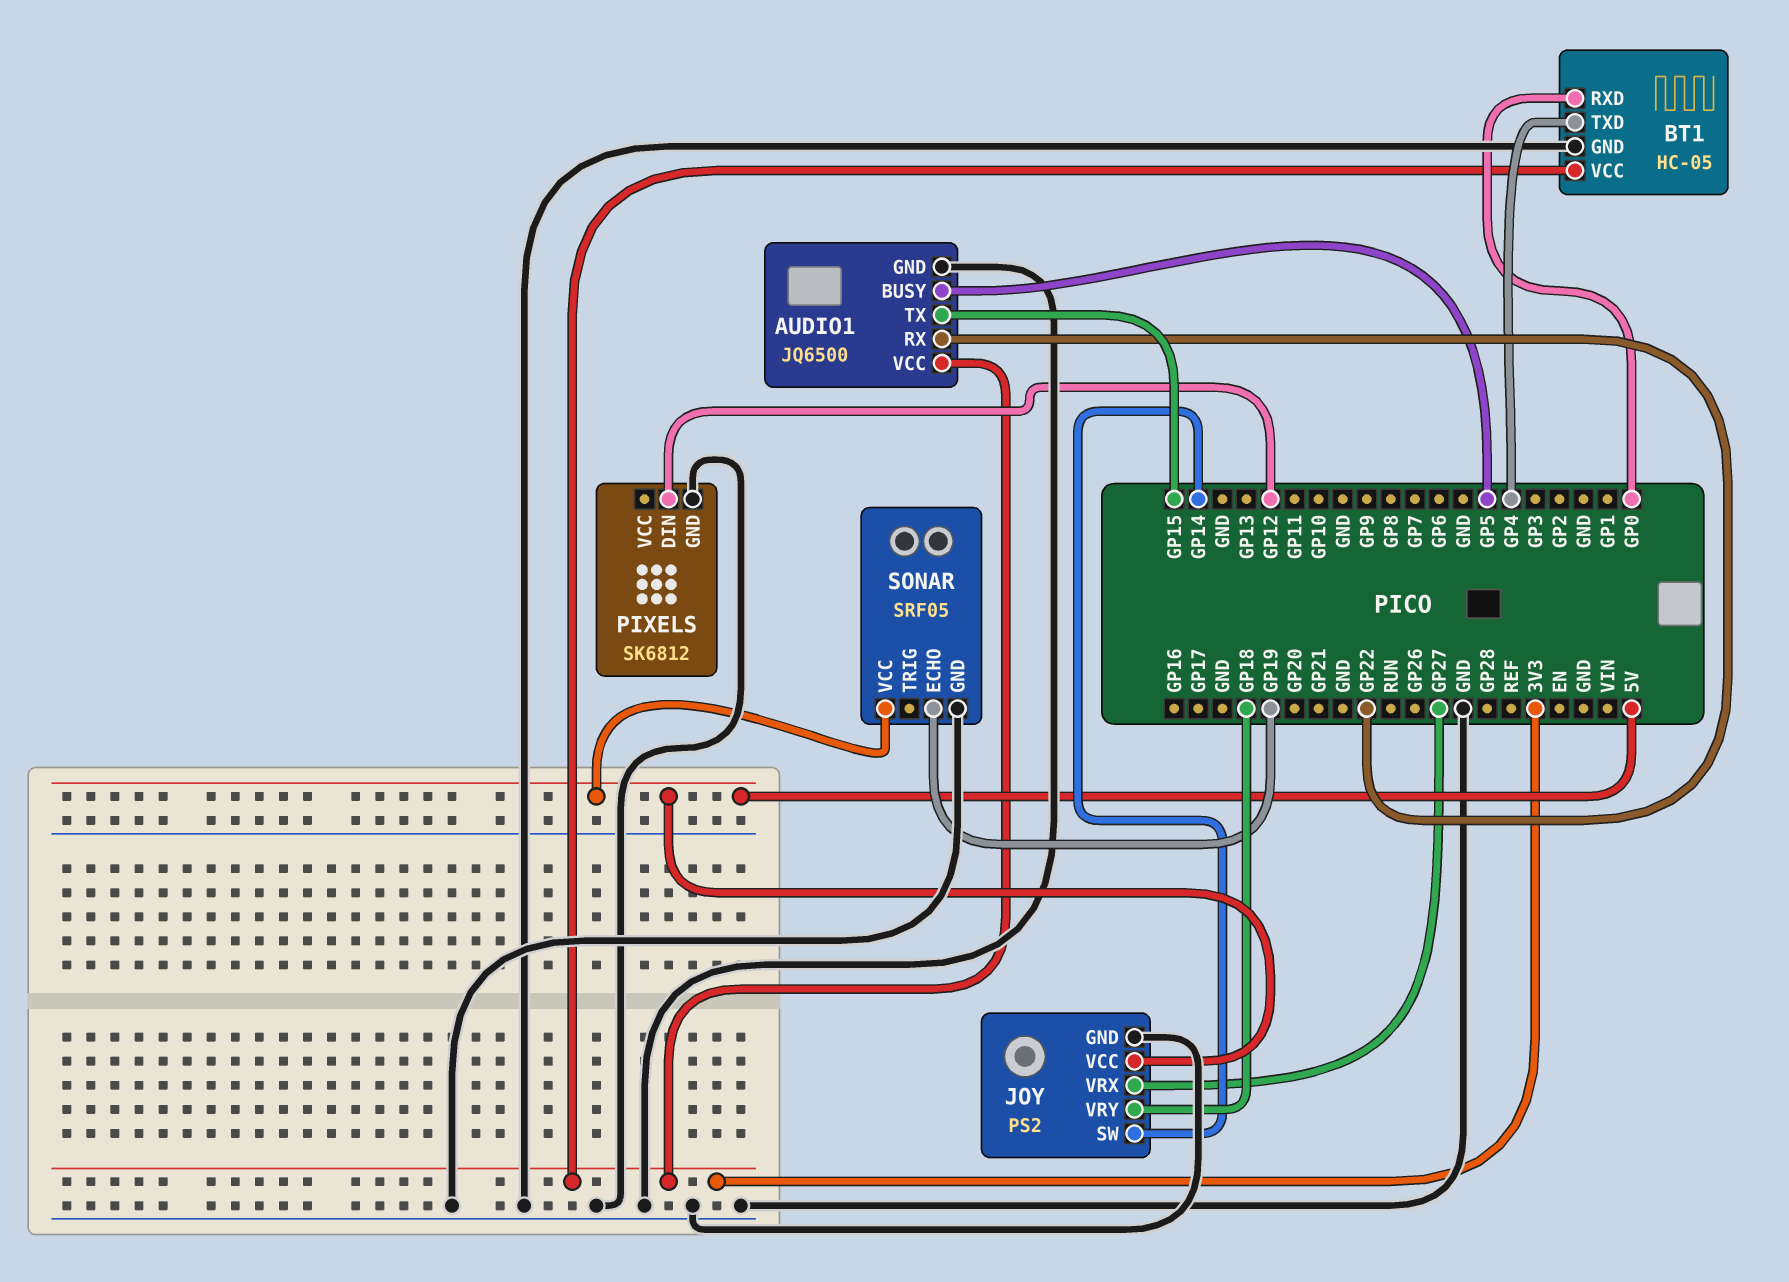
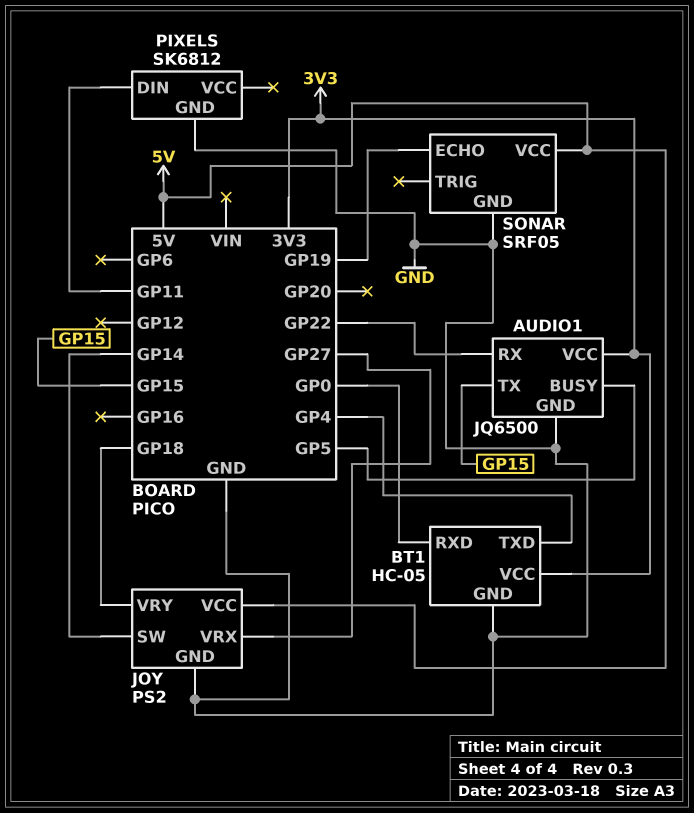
PIXELS pin DIN: GP12 -> GP11

